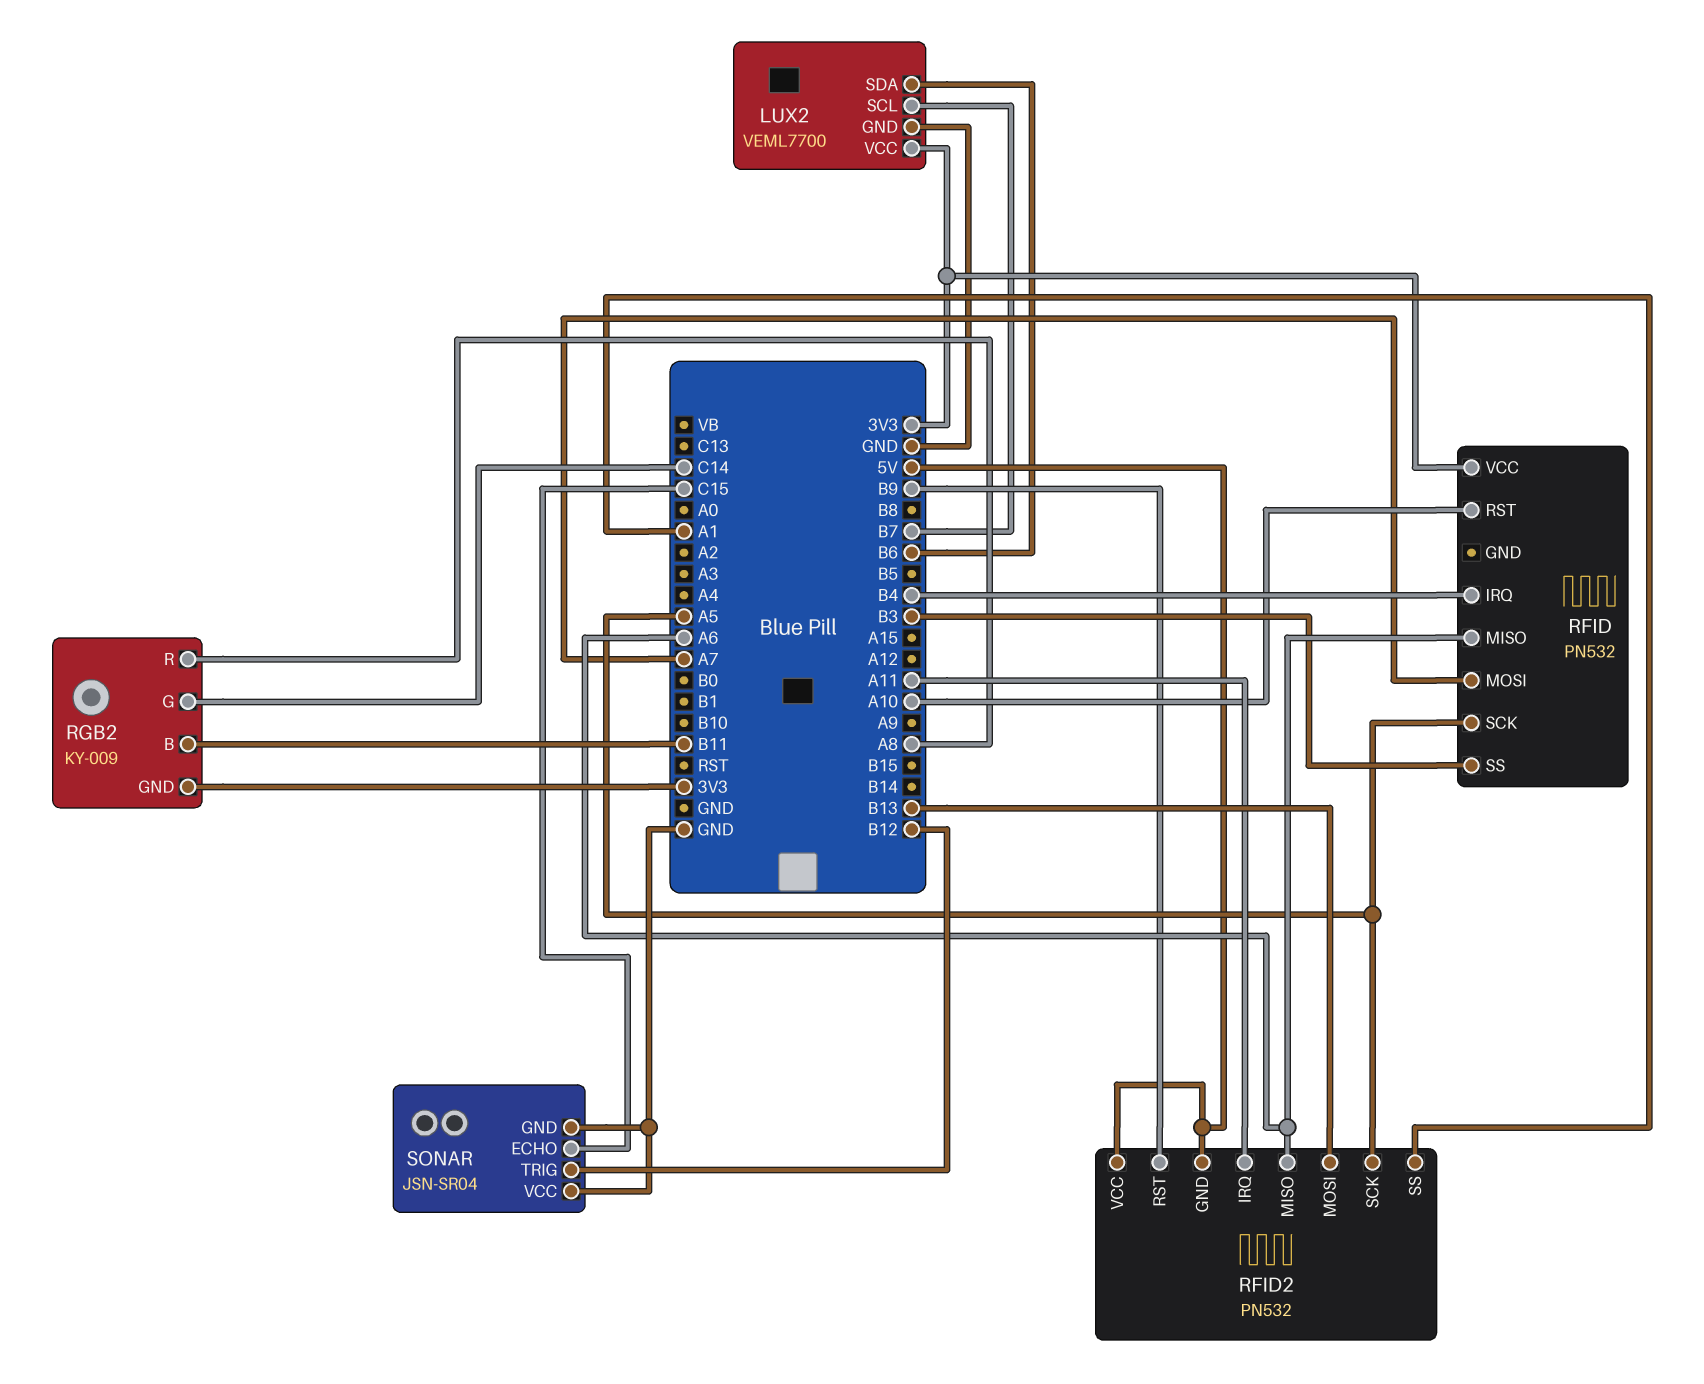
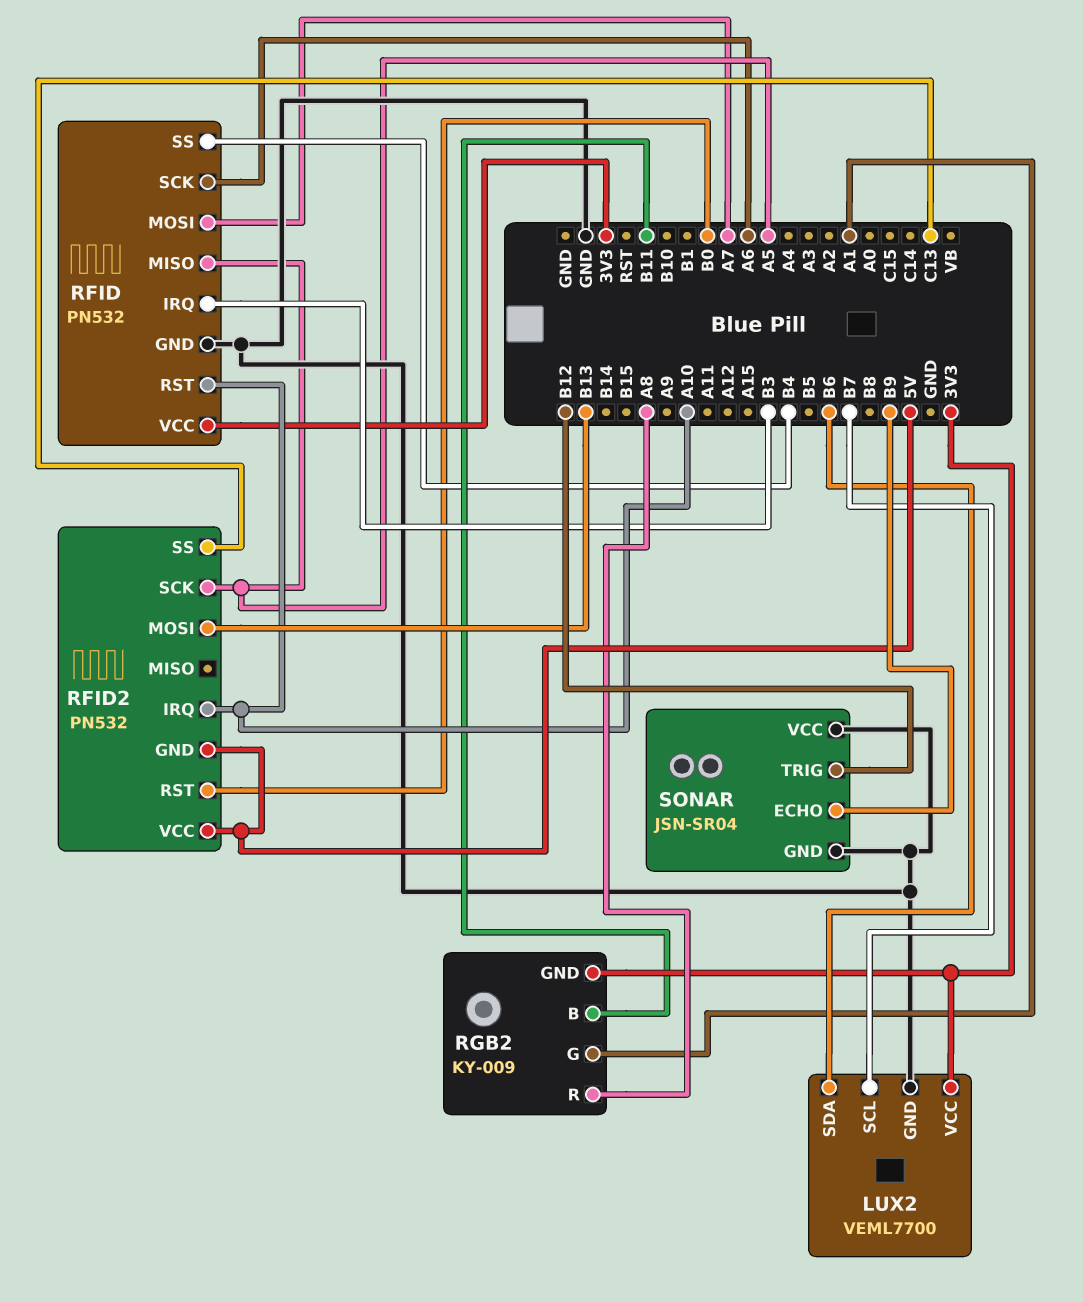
RFID pin GND: none -> GND
RFID pin IRQ: B4 -> B3
RFID pin MISO: A6 -> A5
RFID pin SCK: A5 -> A6
RFID pin SS: B3 -> B4
RFID2 pin IRQ: A11 -> A10
RFID2 pin MISO: A6 -> none
RFID2 pin RST: B9 -> B0
RFID2 pin SS: A1 -> C13
RGB2 pin G: C14 -> A1
SONAR pin ECHO: C15 -> B9

